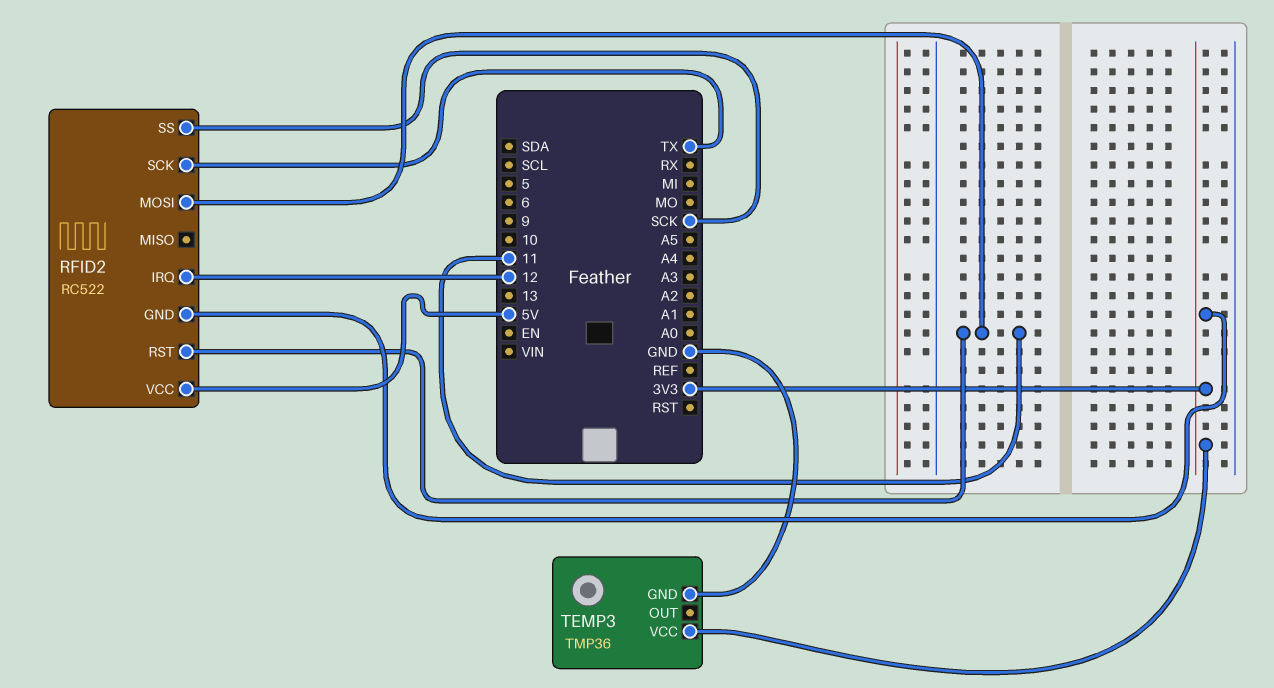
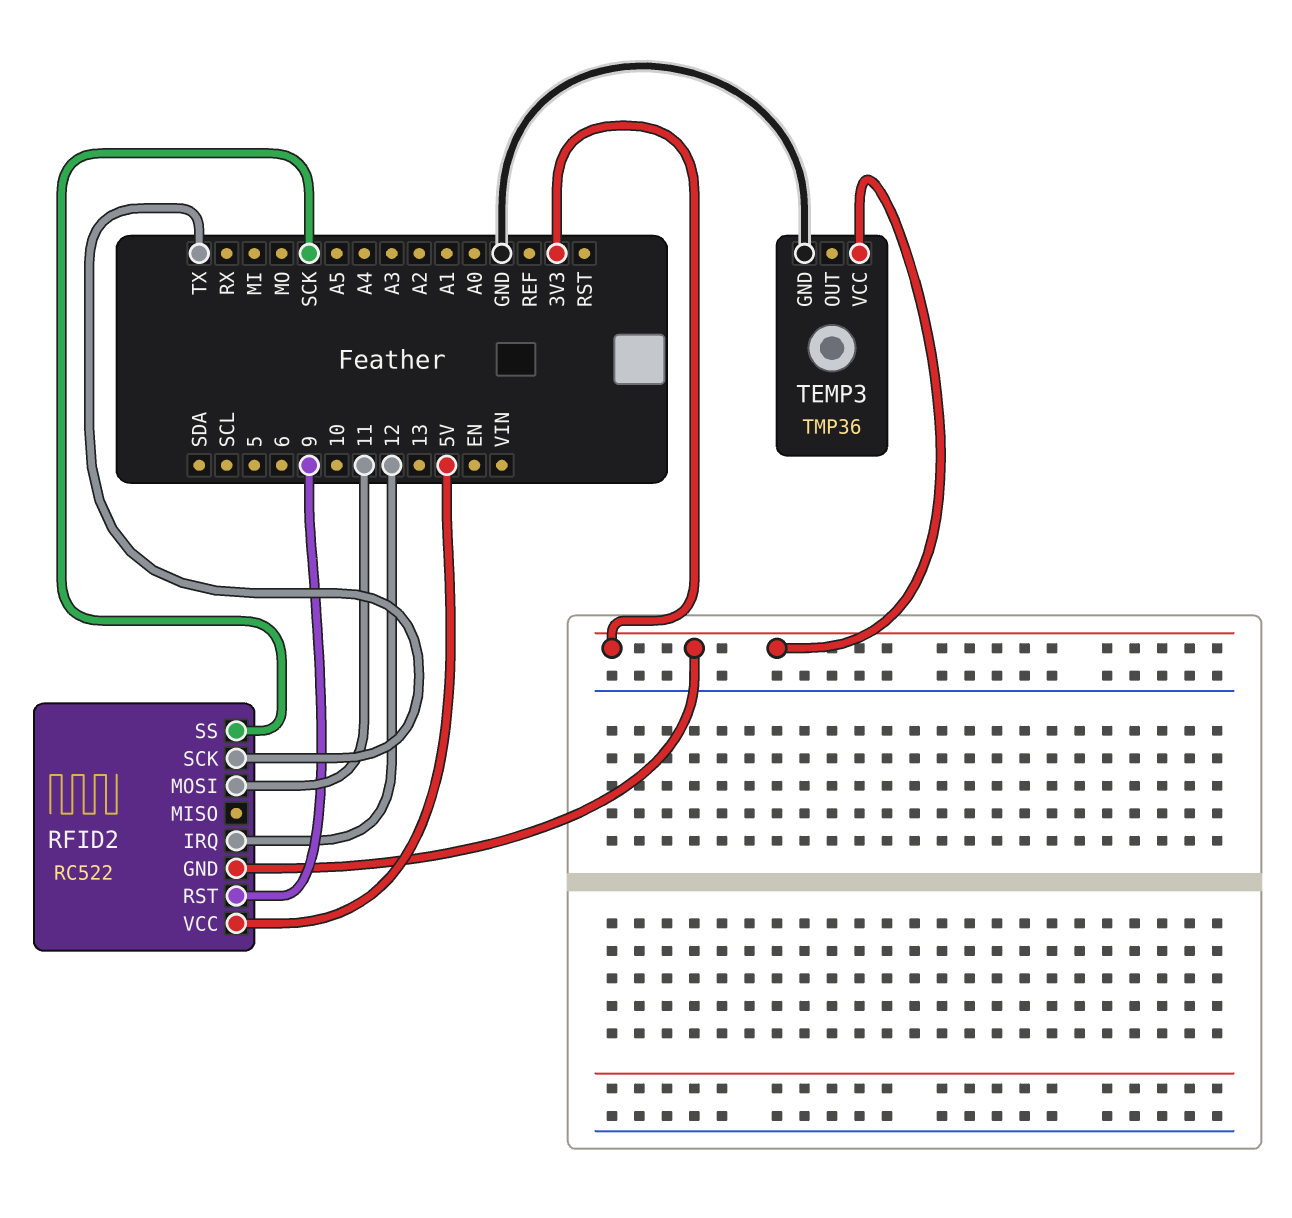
RFID2 pin RST: 11 -> 9

